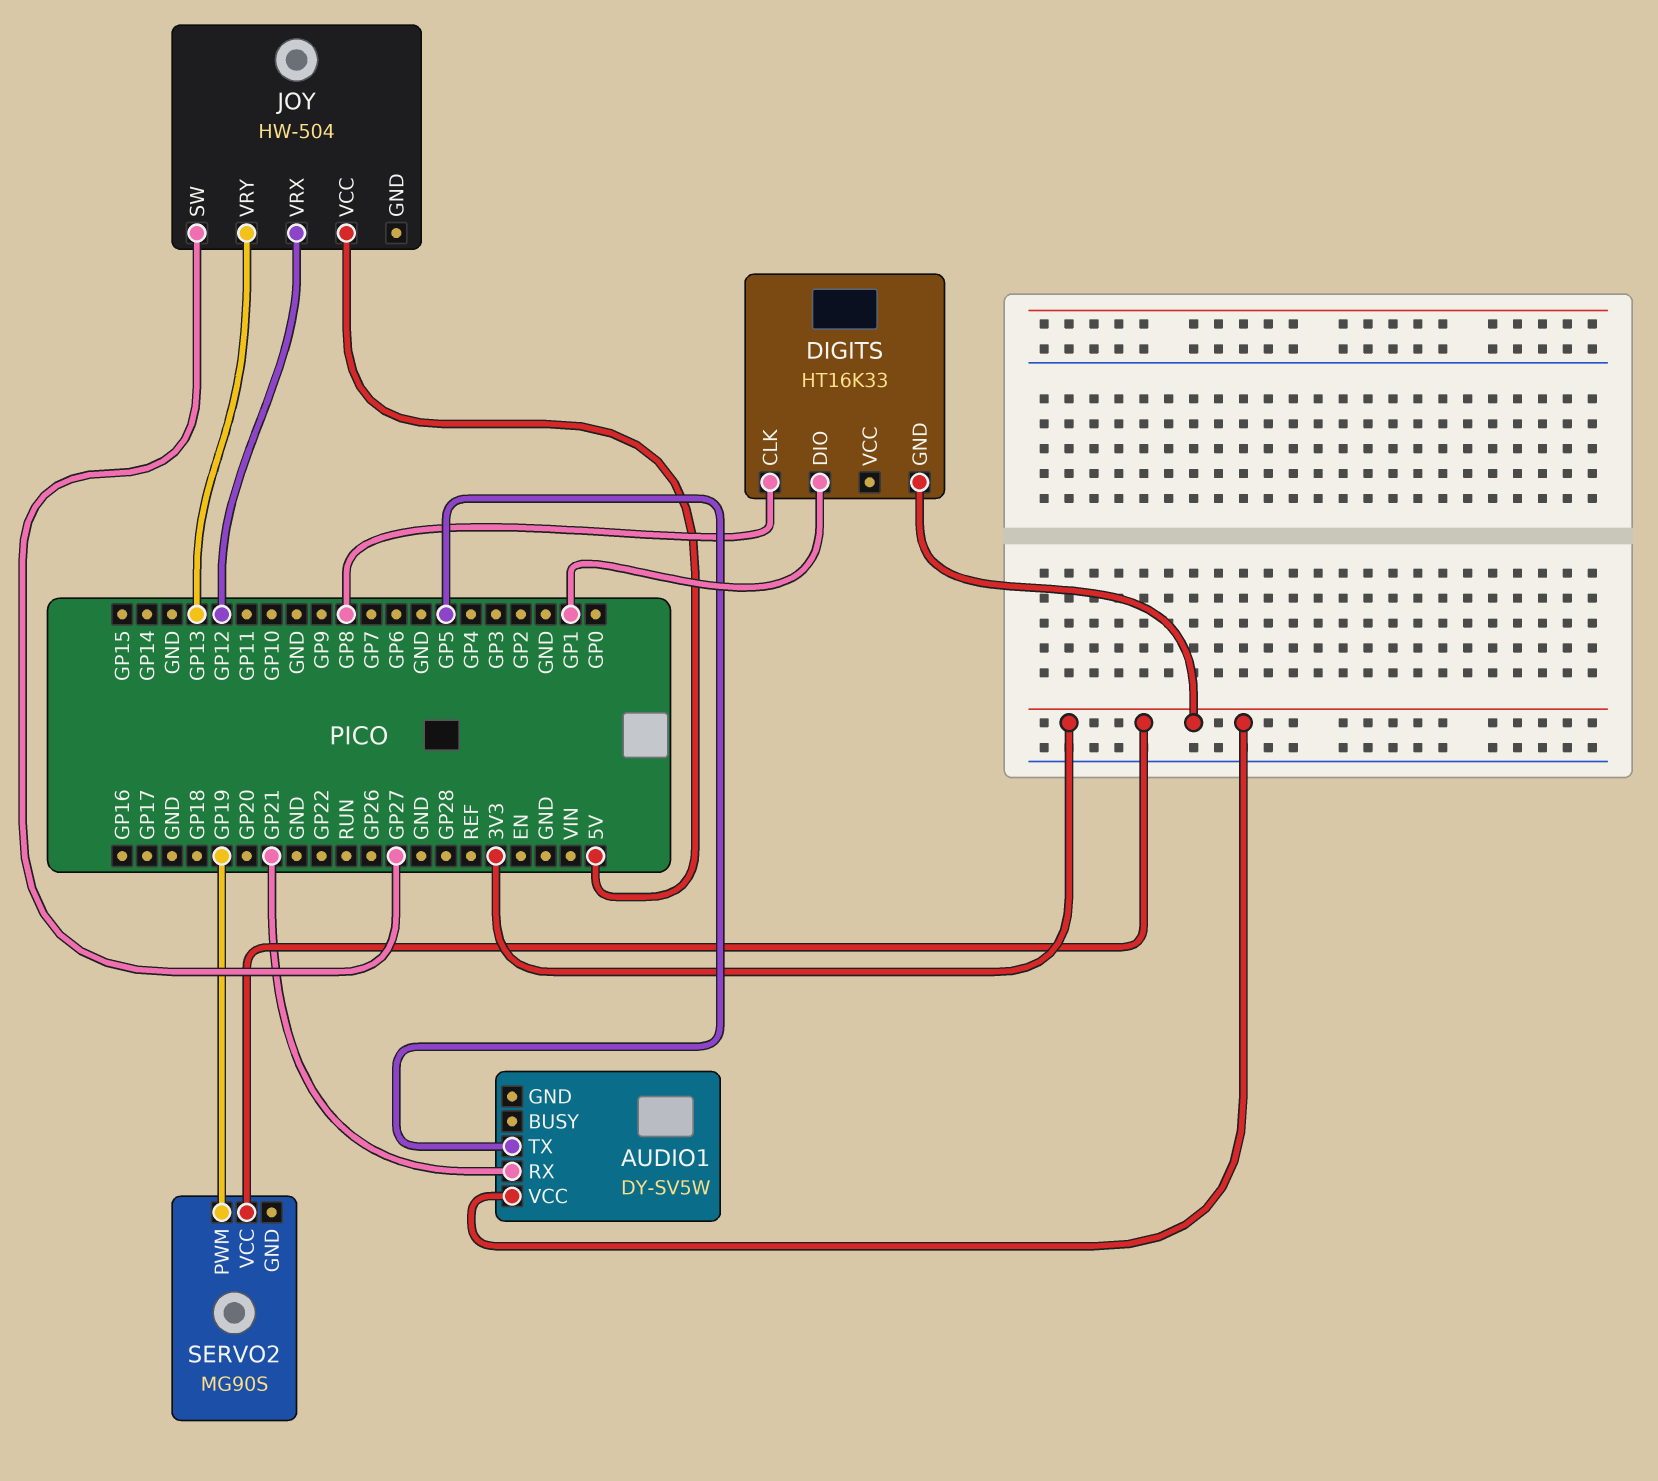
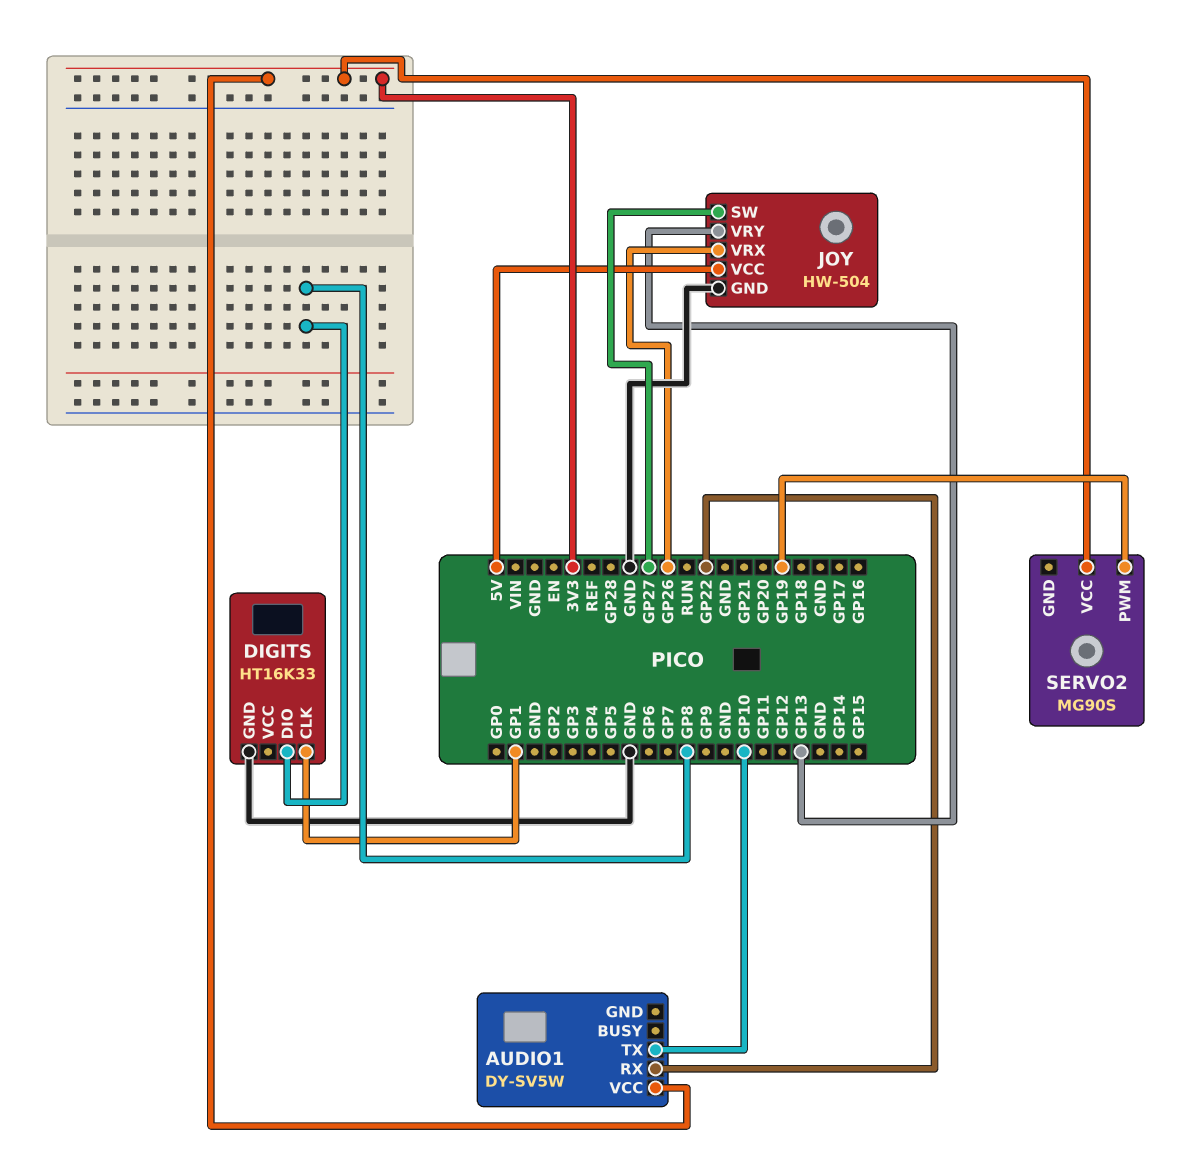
AUDIO1 pin RX: GP21 -> GP22
AUDIO1 pin TX: GP5 -> GP10
DIGITS pin CLK: GP8 -> GP1
DIGITS pin DIO: GP1 -> GP8
DIGITS pin GND: 3V3 -> GND
JOY pin GND: none -> GND
JOY pin VRX: GP12 -> GP26

